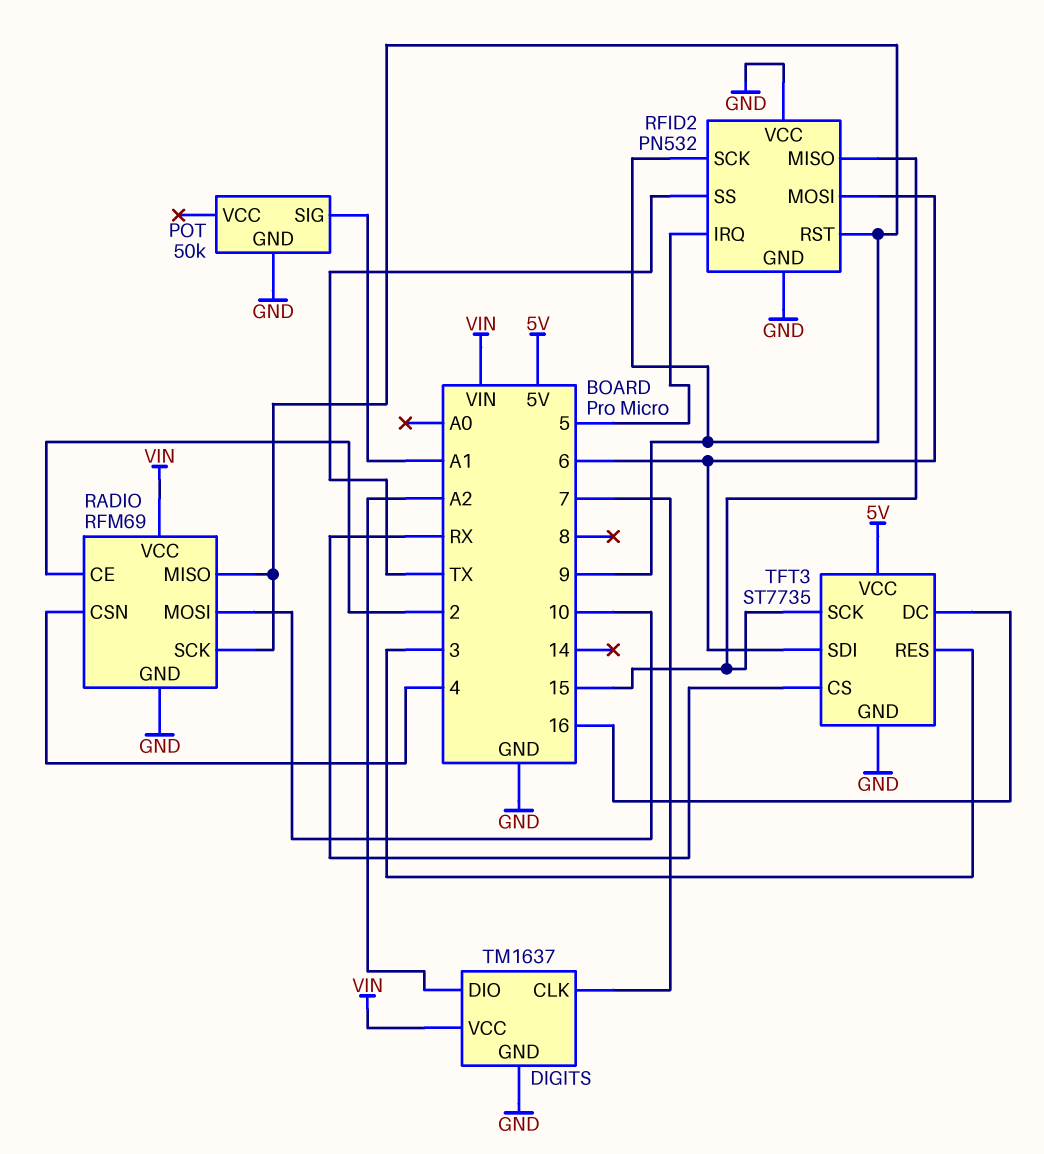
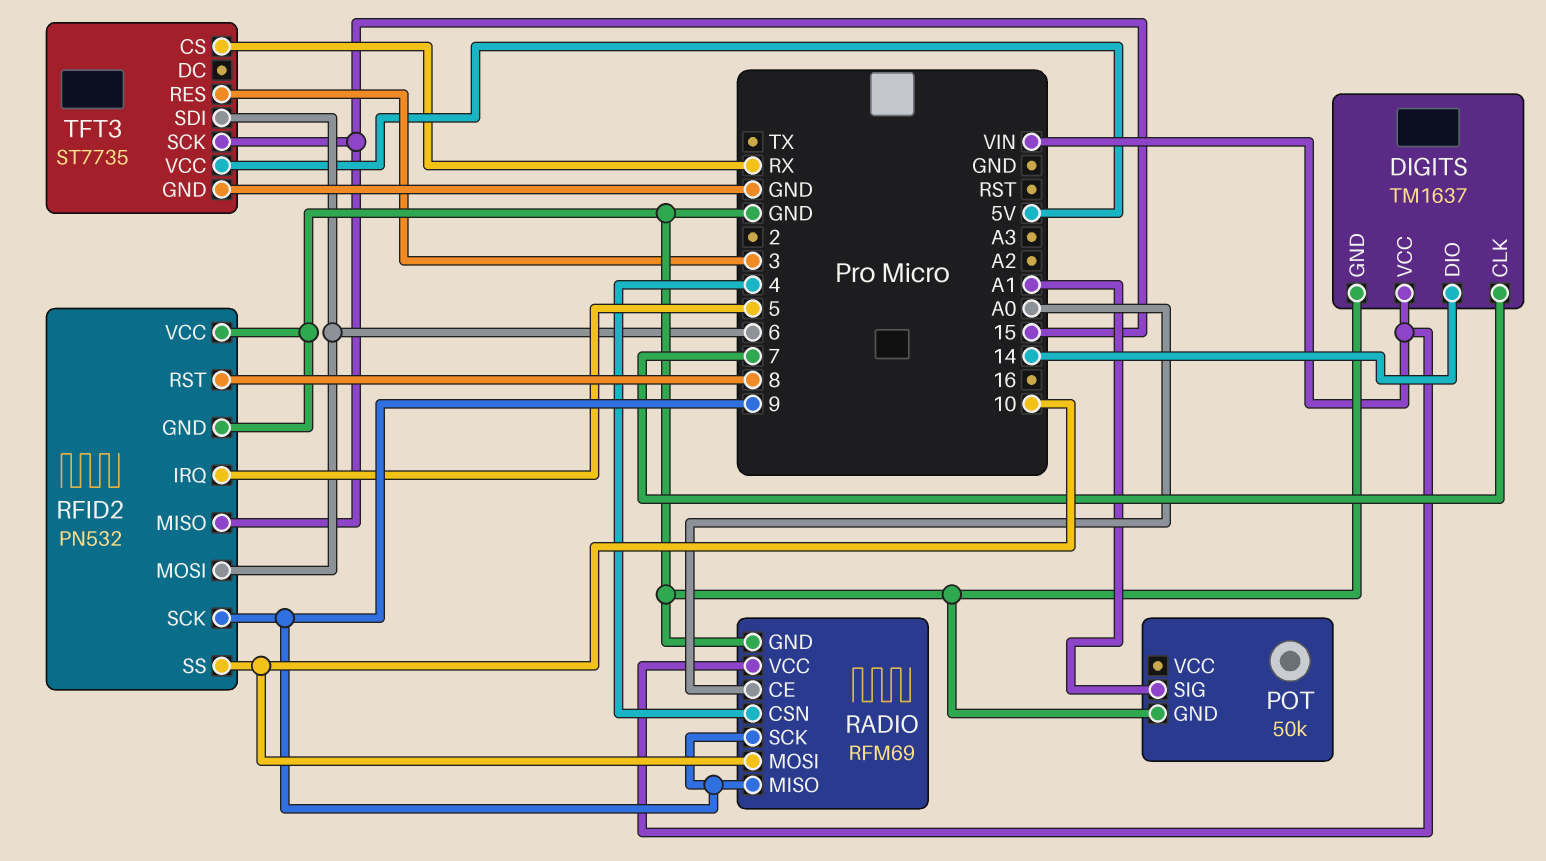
DIGITS pin DIO: A2 -> 14
RADIO pin CE: 2 -> A0
RFID2 pin RST: 9 -> 8
RFID2 pin SS: TX -> 10
TFT3 pin DC: 16 -> none

